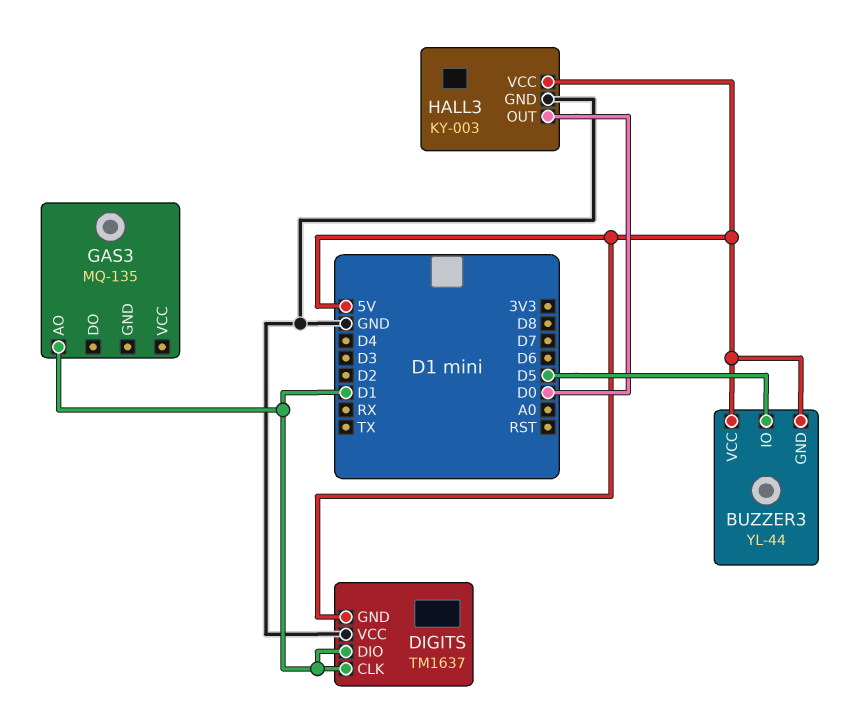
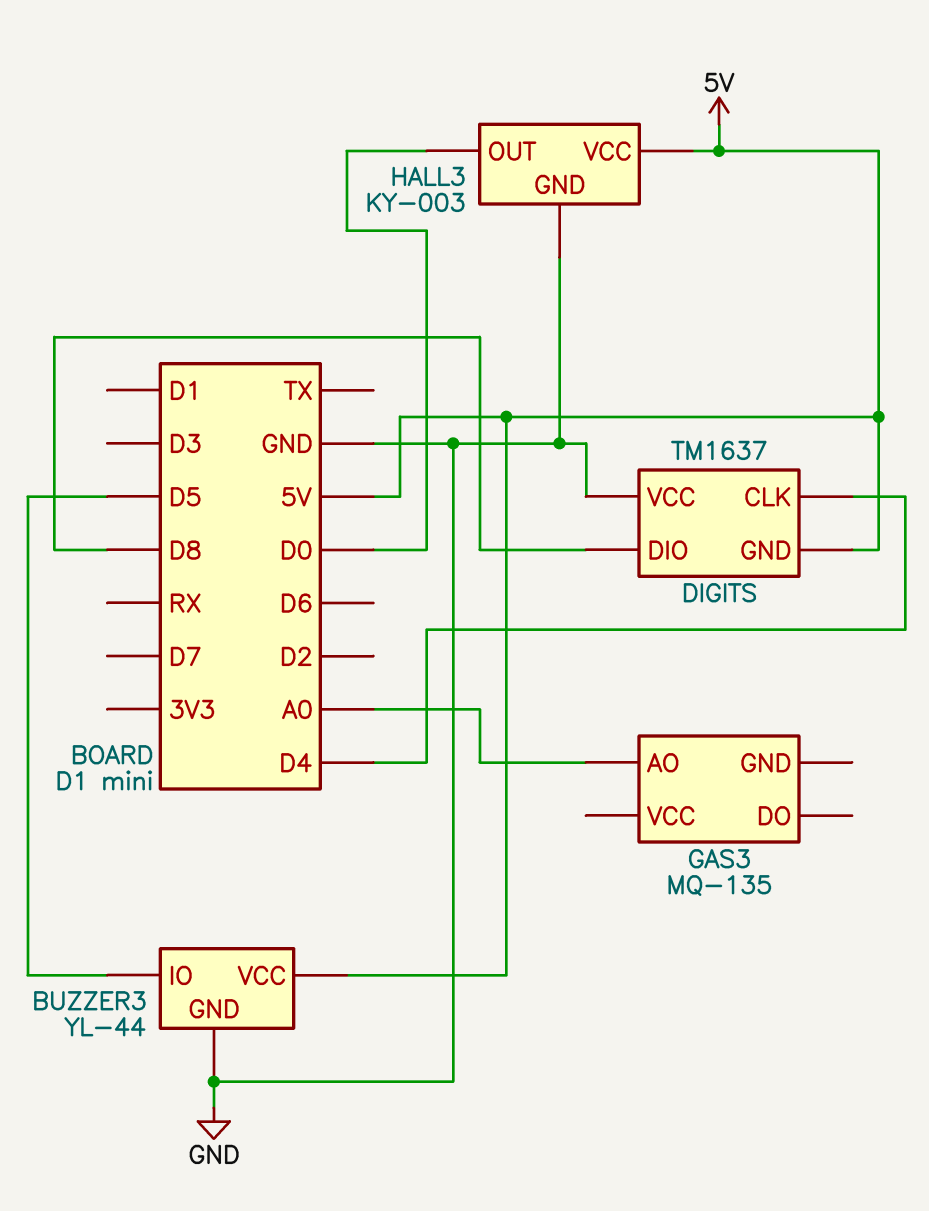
BUZZER3 pin GND: 5V -> GND
DIGITS pin CLK: D1 -> D4
DIGITS pin DIO: D1 -> D8
GAS3 pin AO: D1 -> A0

